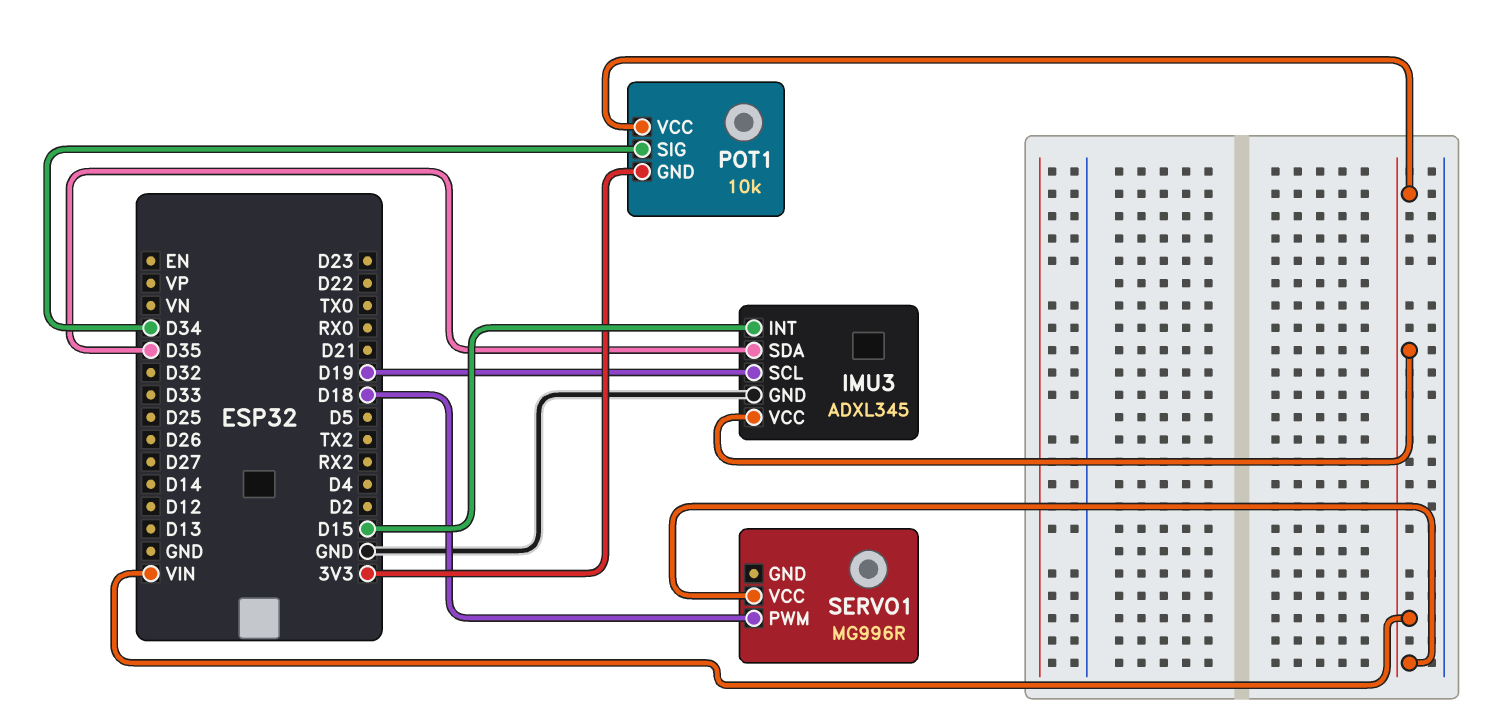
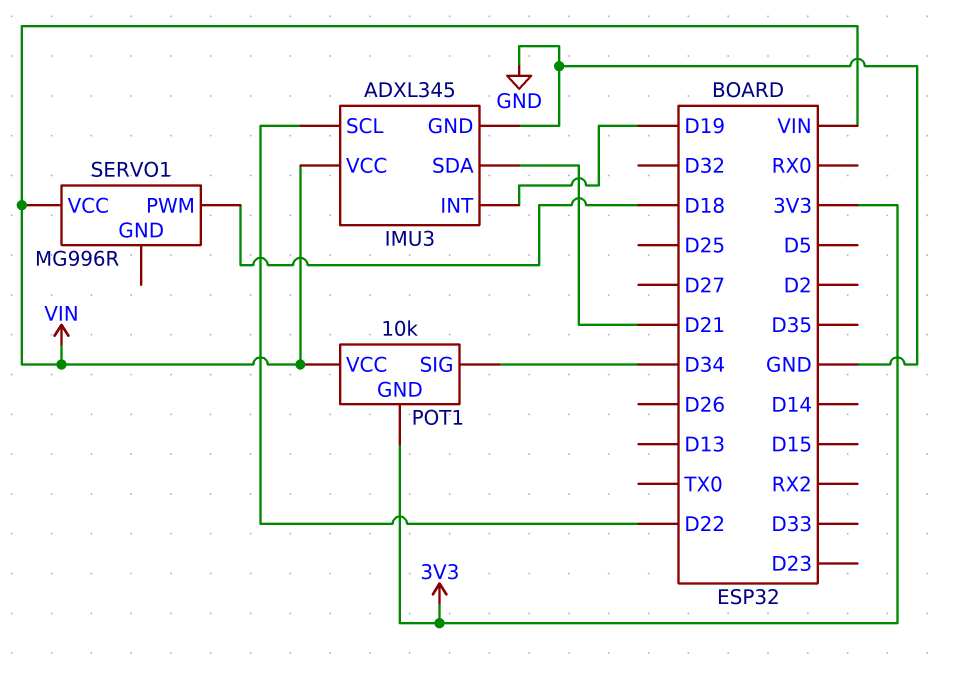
IMU3 pin INT: D15 -> D19
IMU3 pin SCL: D19 -> D22
IMU3 pin SDA: D35 -> D21

